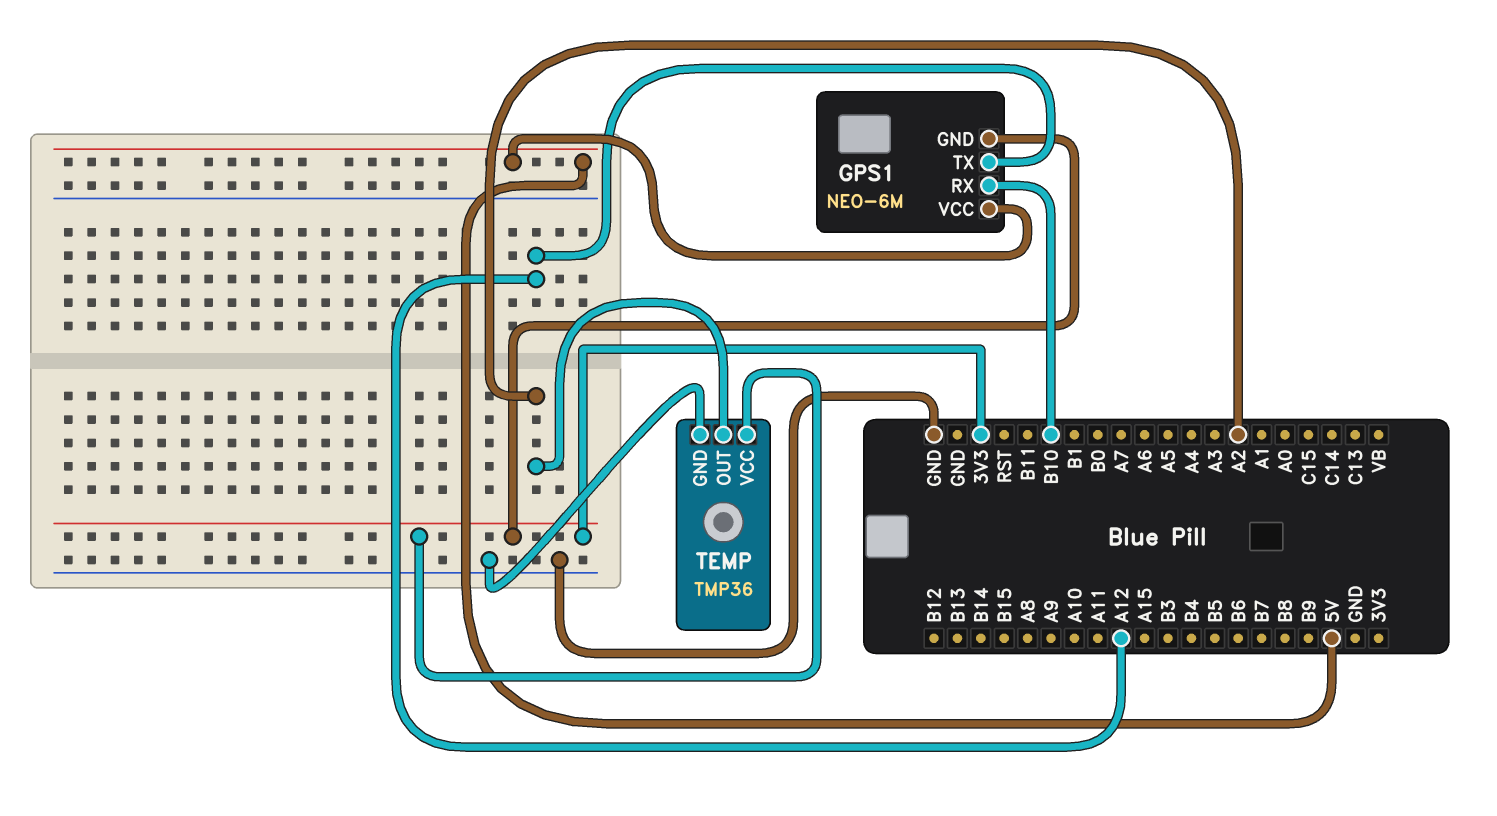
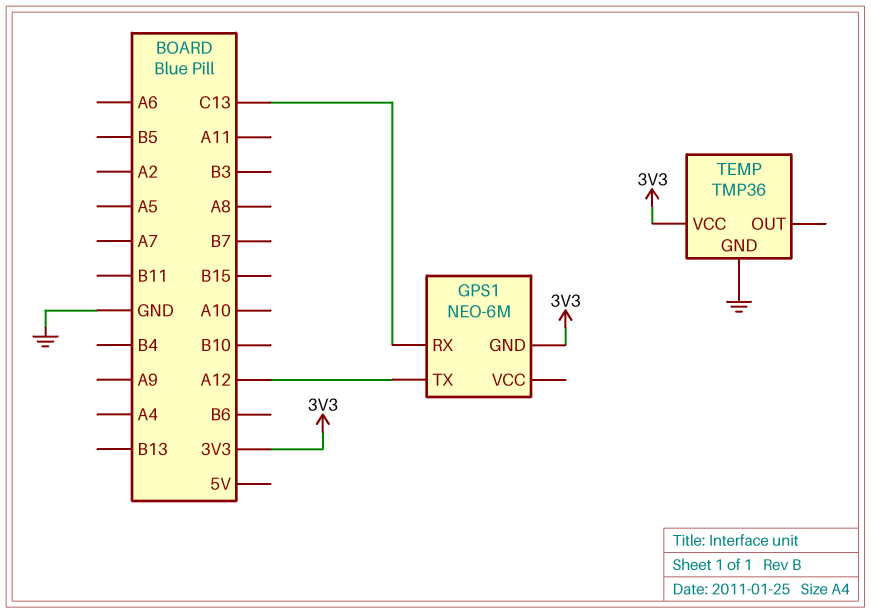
GPS1 pin RX: B10 -> C13
GPS1 pin VCC: 5V -> none
TEMP pin OUT: A2 -> none

